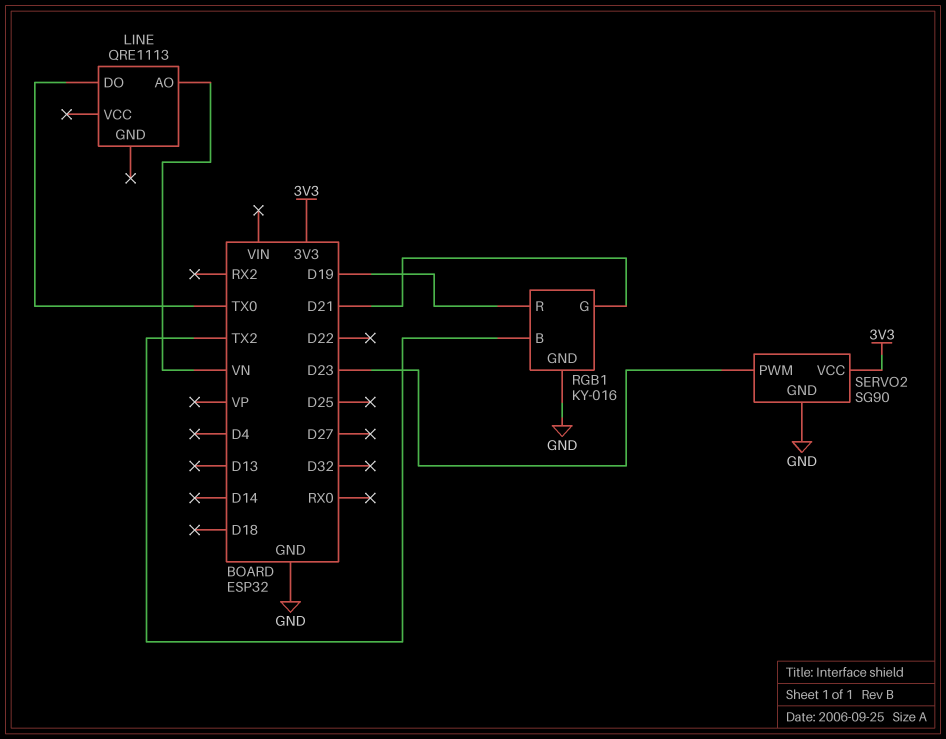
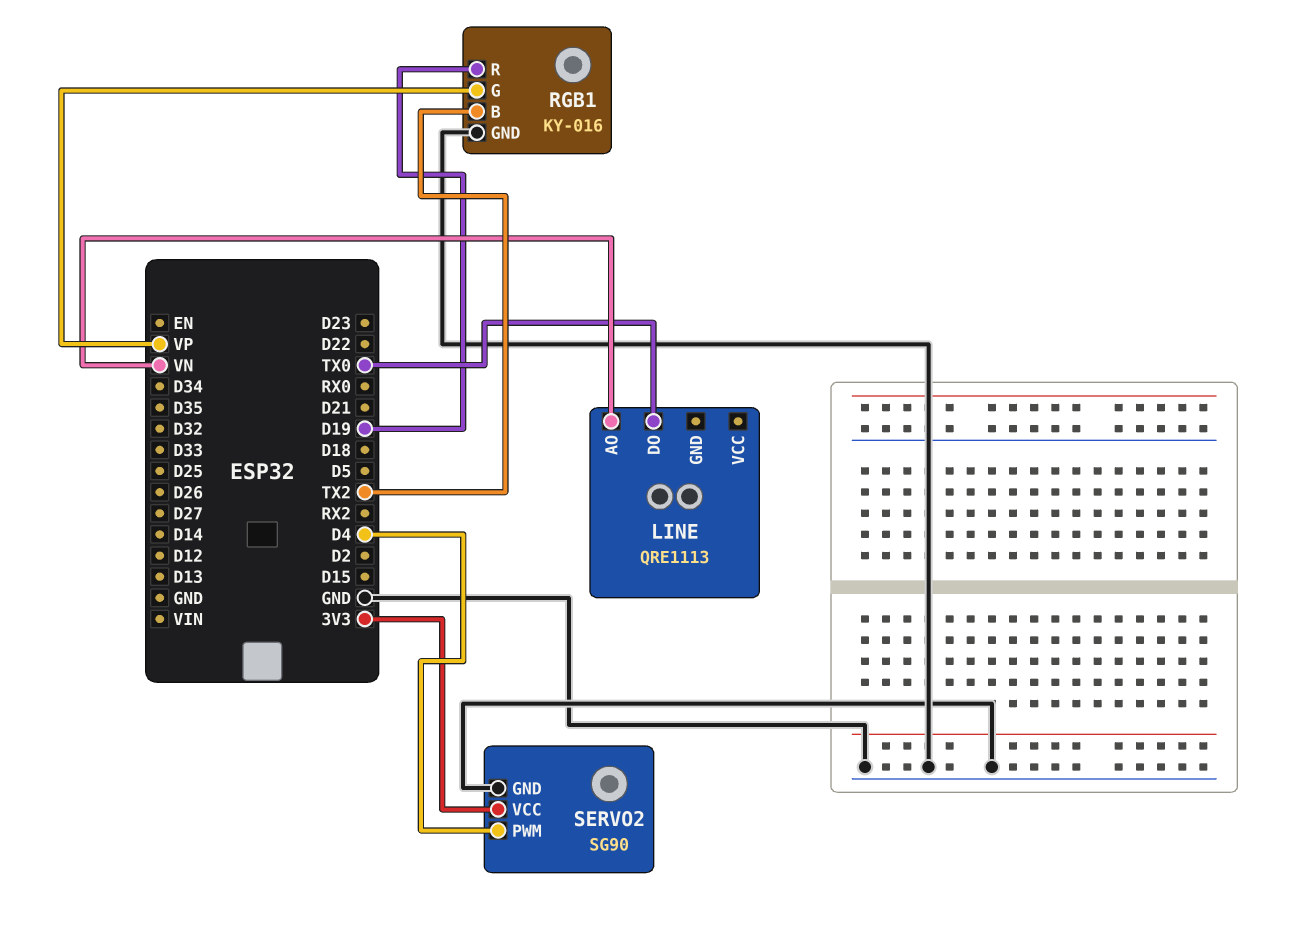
RGB1 pin G: D21 -> VP
SERVO2 pin PWM: D23 -> D4

